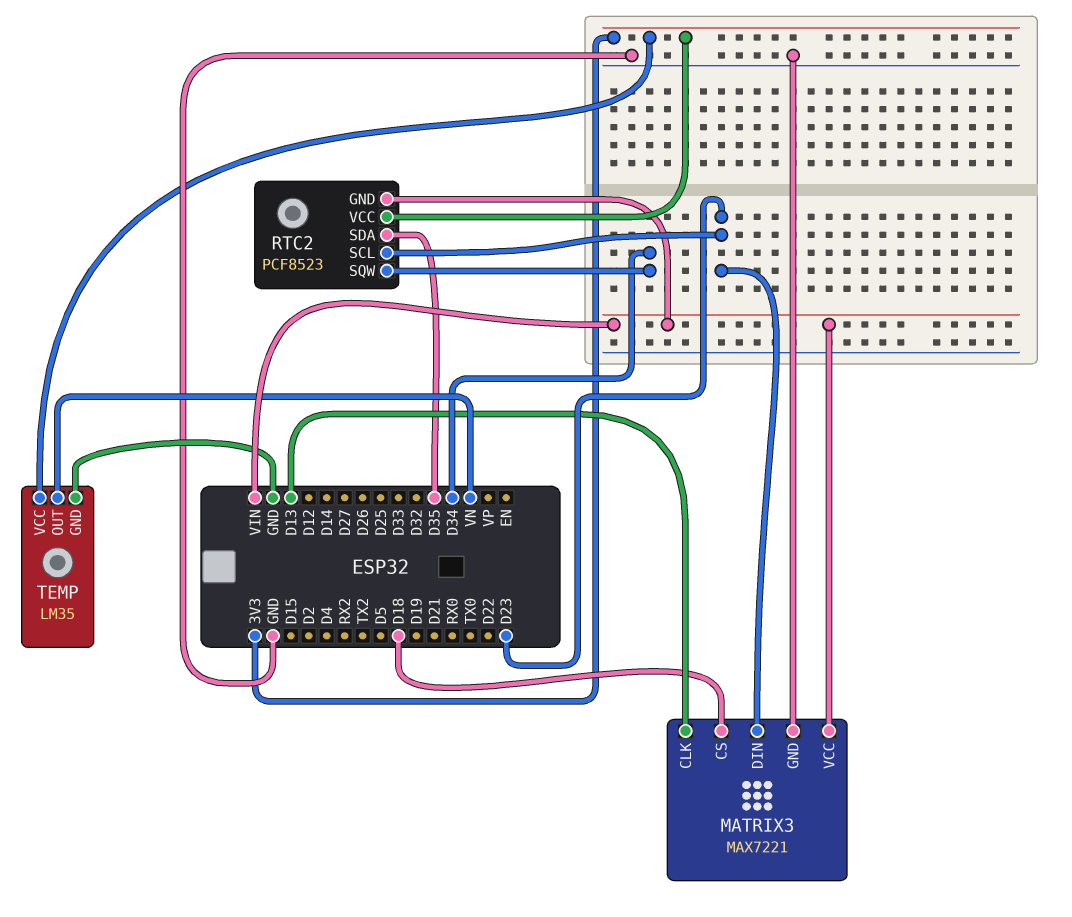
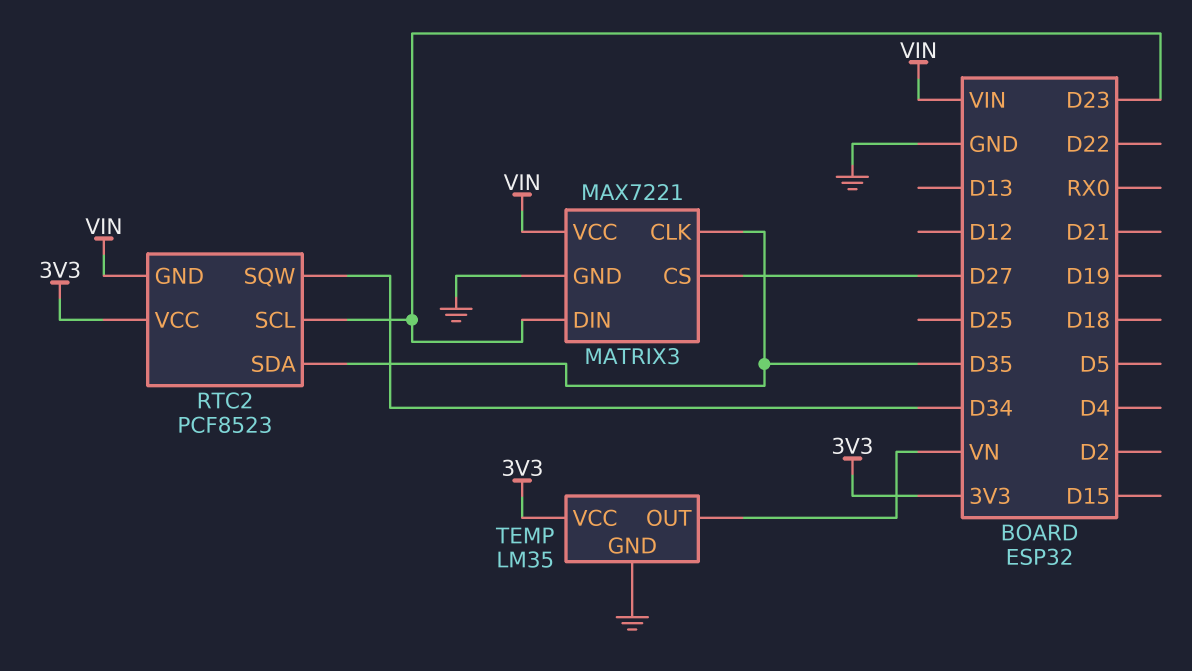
MATRIX3 pin CLK: D13 -> D35
MATRIX3 pin CS: D18 -> D27

